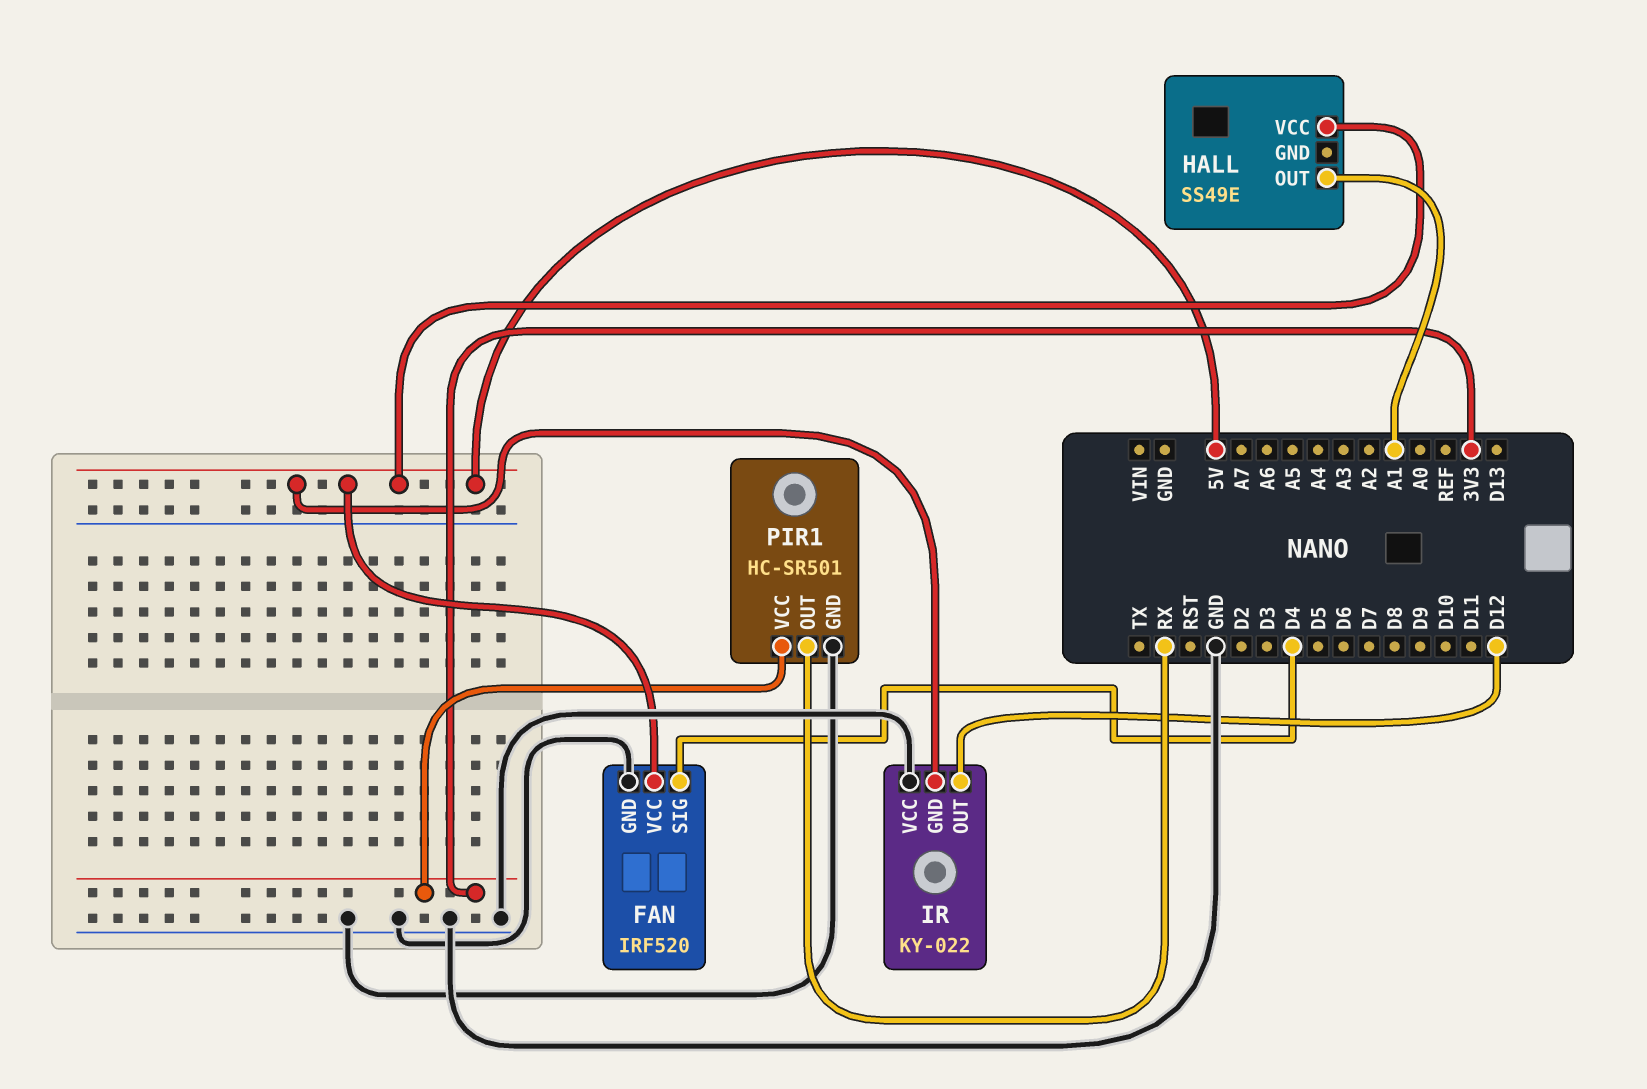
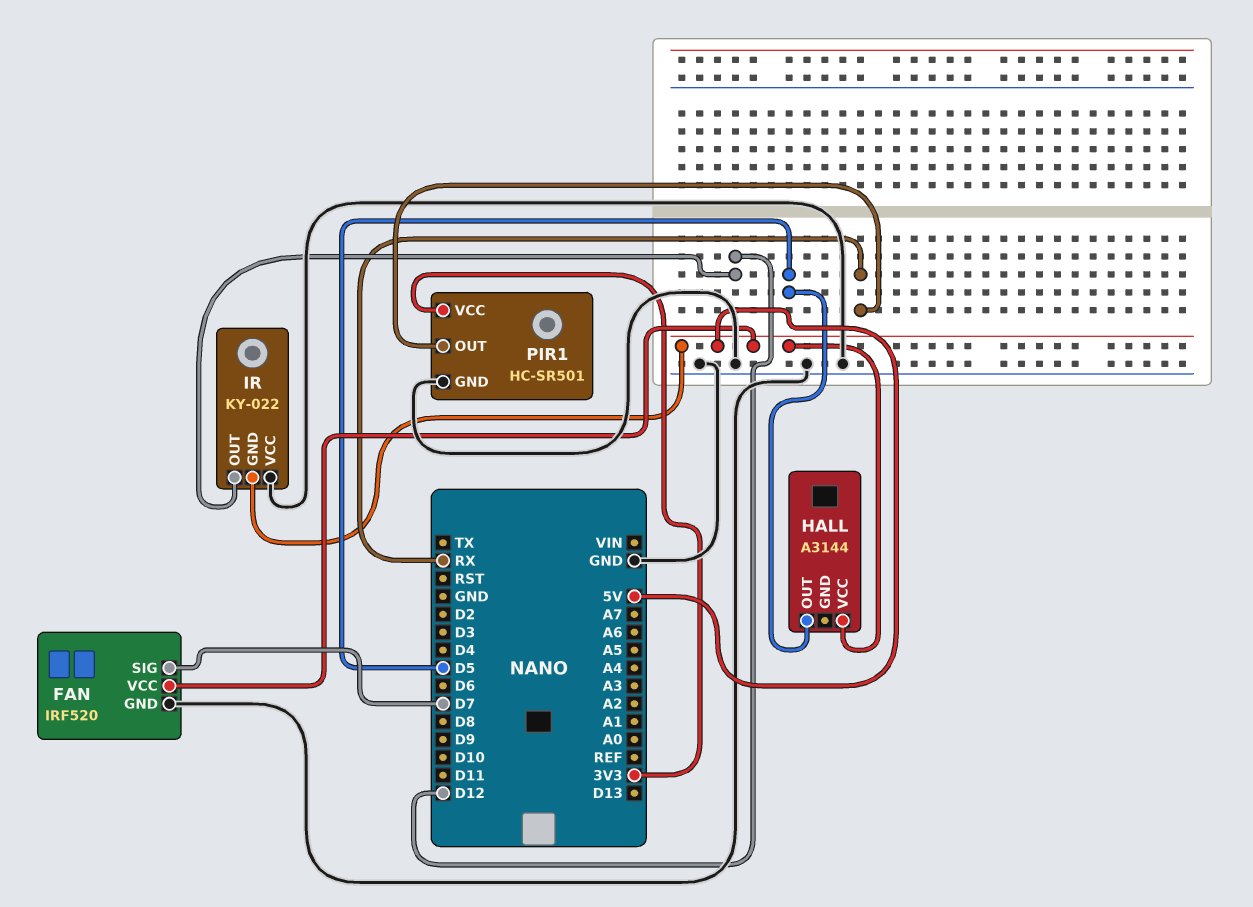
FAN pin SIG: D4 -> D7
HALL: SS49E -> A3144
HALL pin OUT: A1 -> D5

